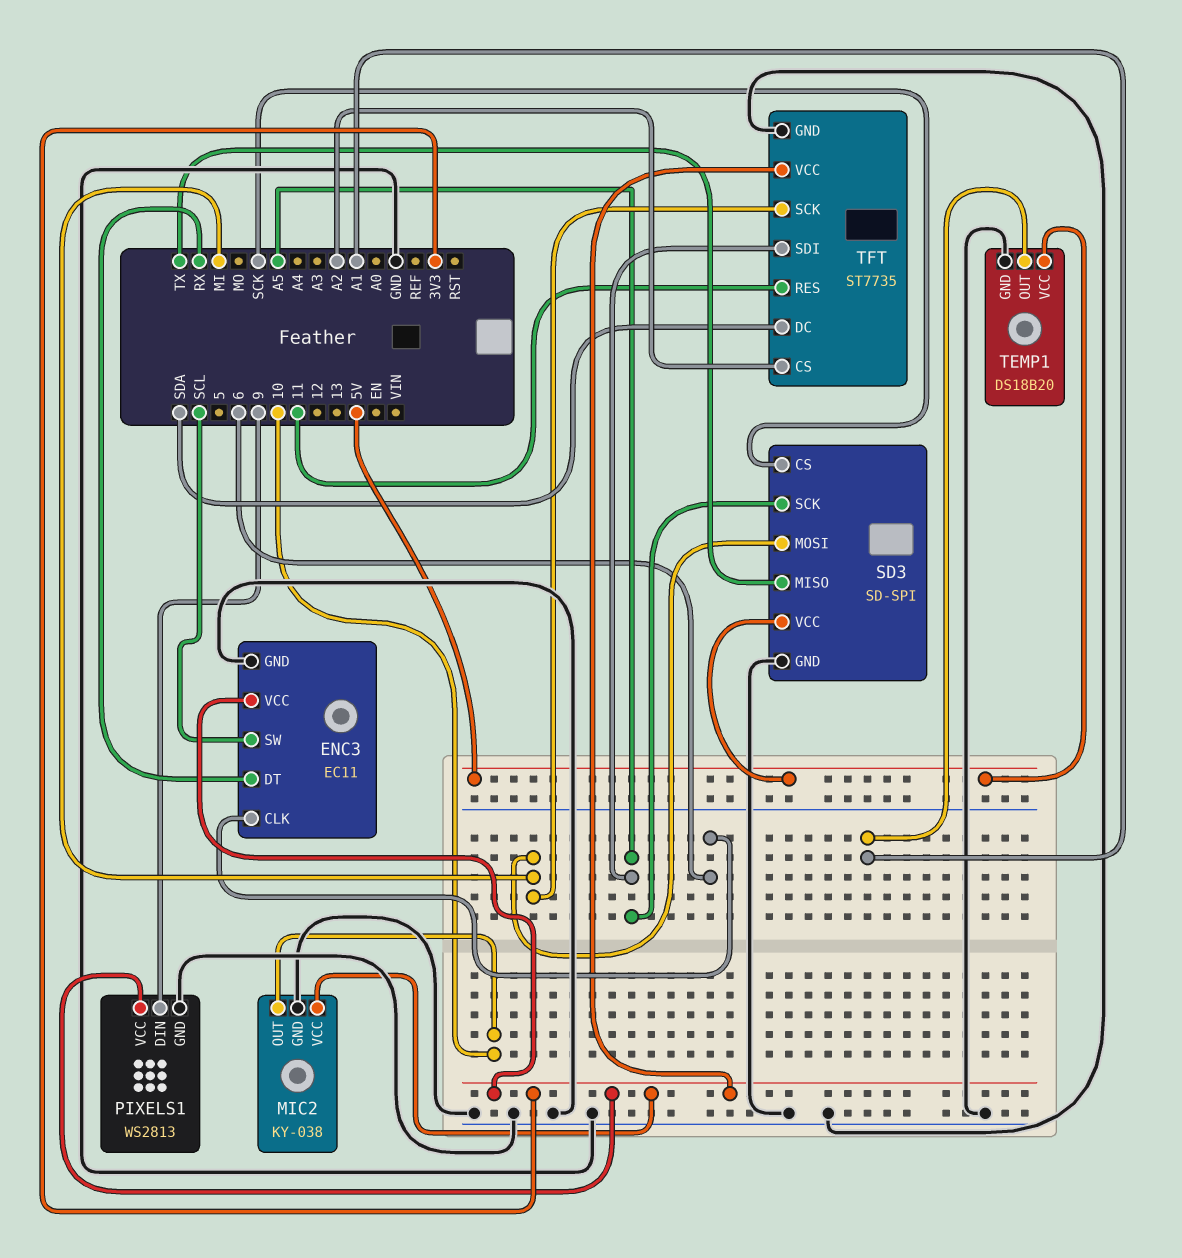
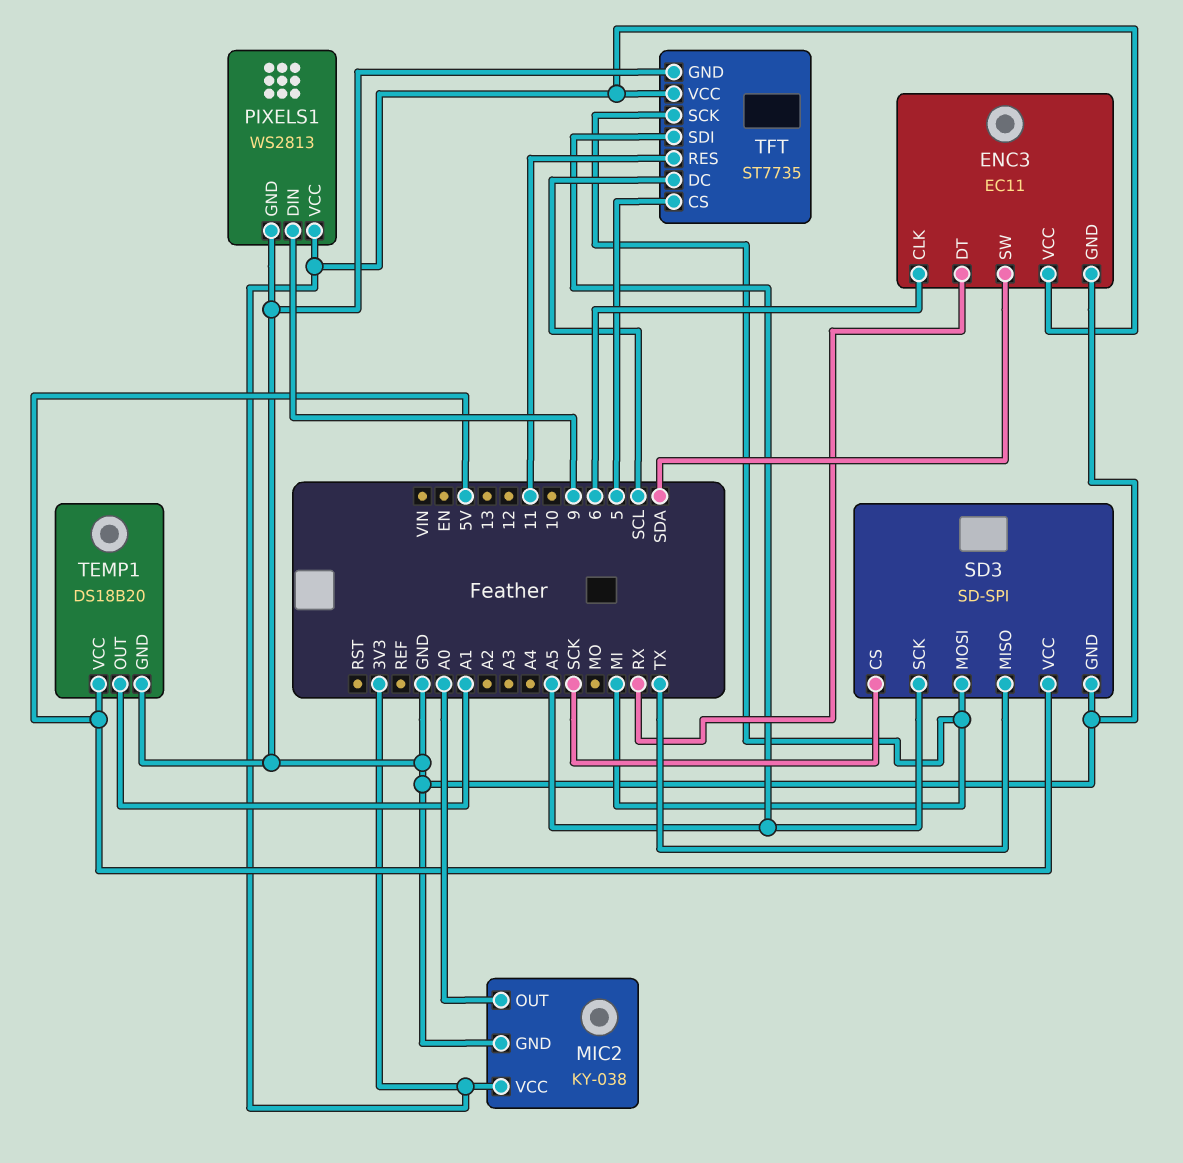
ENC3 pin SW: SCL -> SDA
MIC2 pin OUT: 10 -> A0
TFT pin CS: A2 -> 5
TFT pin DC: SDA -> SCL

